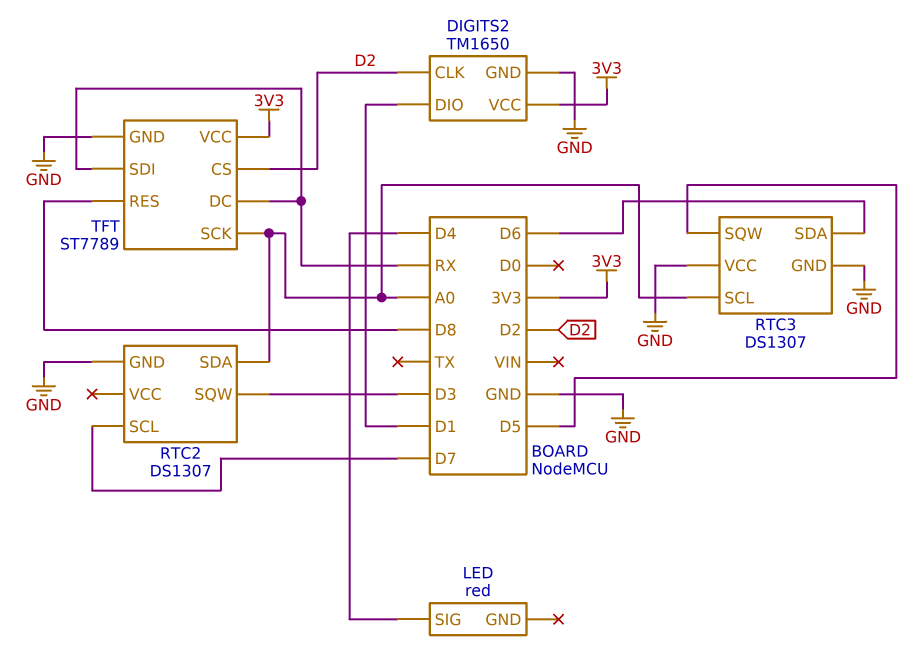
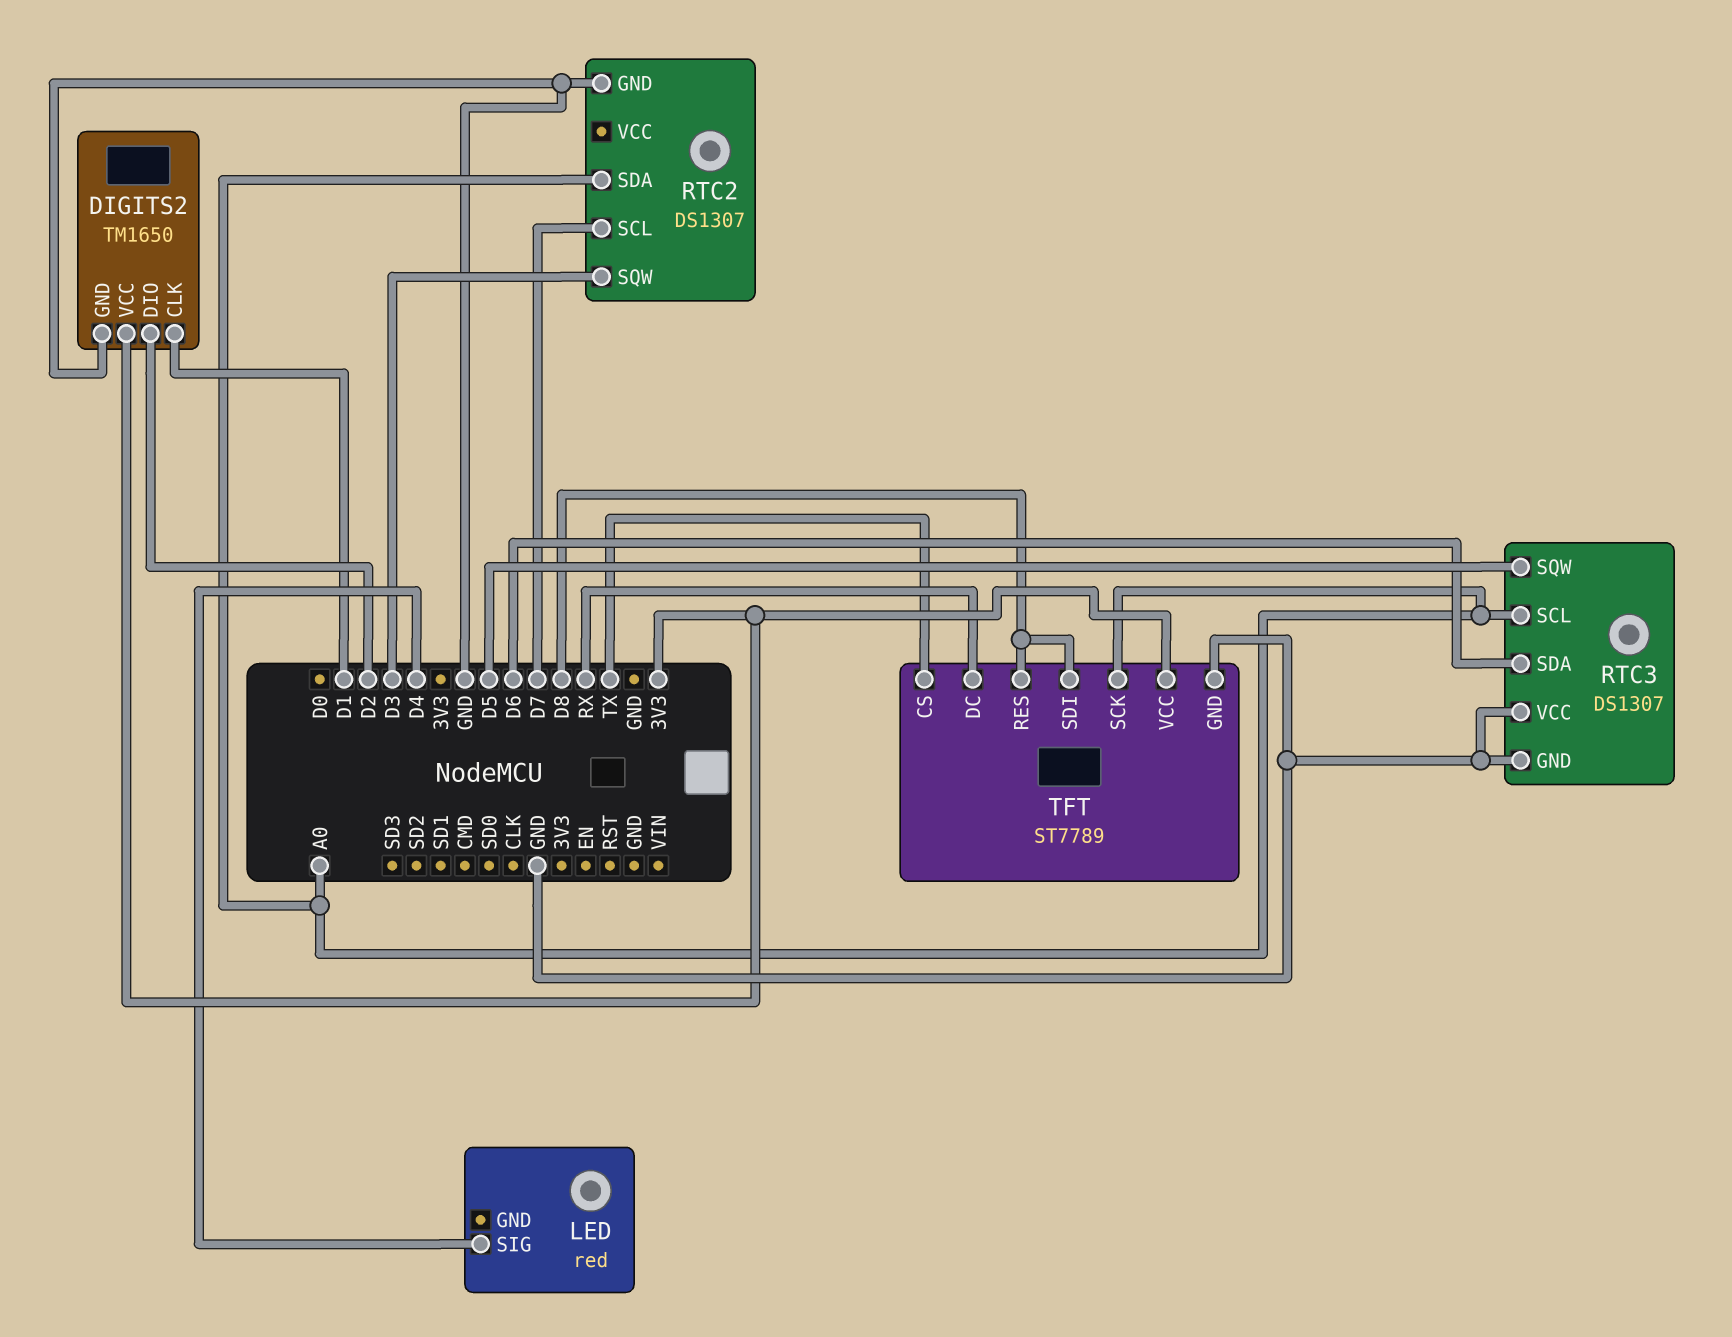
DIGITS2 pin CLK: D2 -> D1
DIGITS2 pin DIO: D1 -> D2
TFT pin CS: D2 -> TX
TFT pin SDI: RX -> D8

